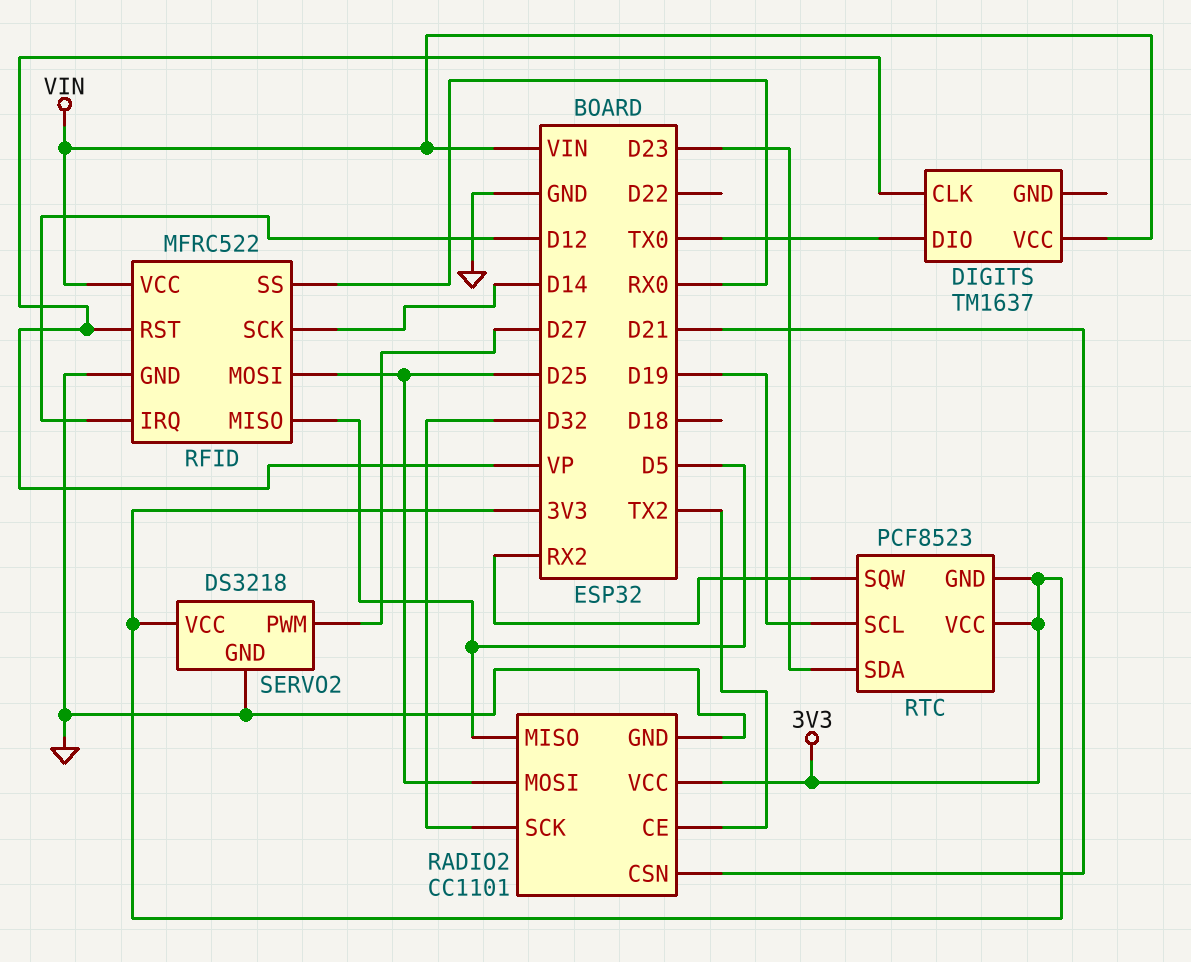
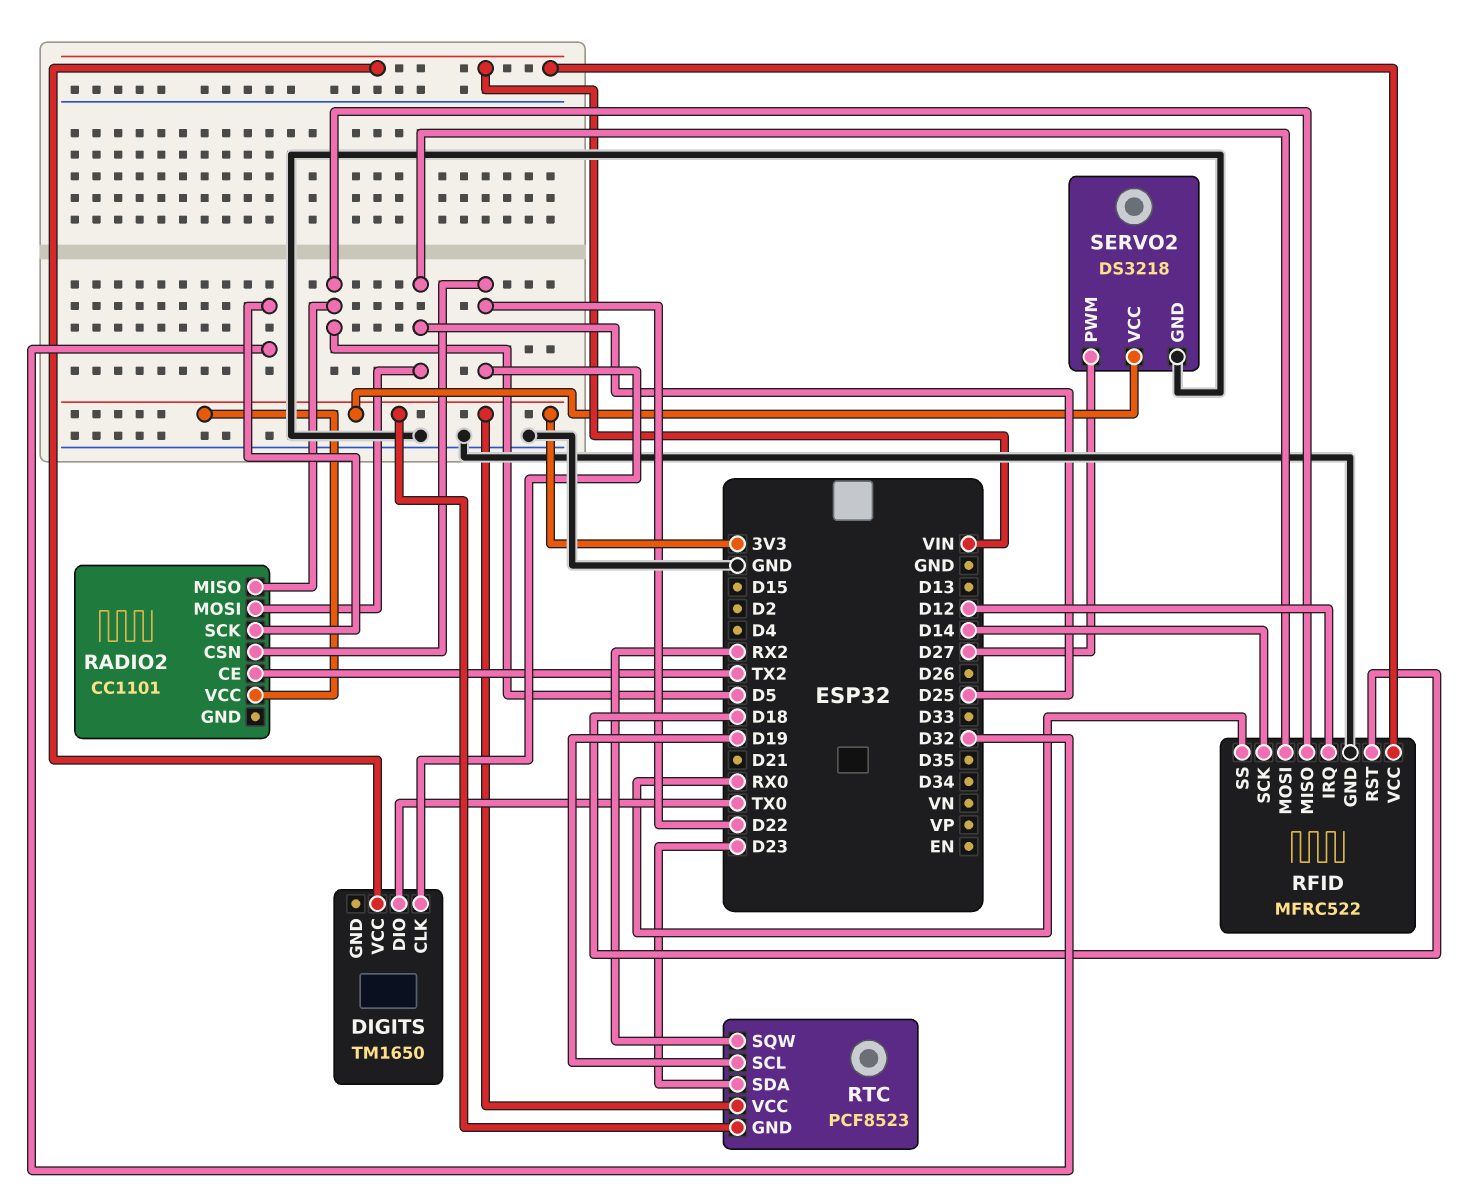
DIGITS: TM1637 -> TM1650
DIGITS pin CLK: VP -> D22
RADIO2 pin CSN: D21 -> D22
RADIO2 pin GND: GND -> none
RFID pin RST: VP -> D18

